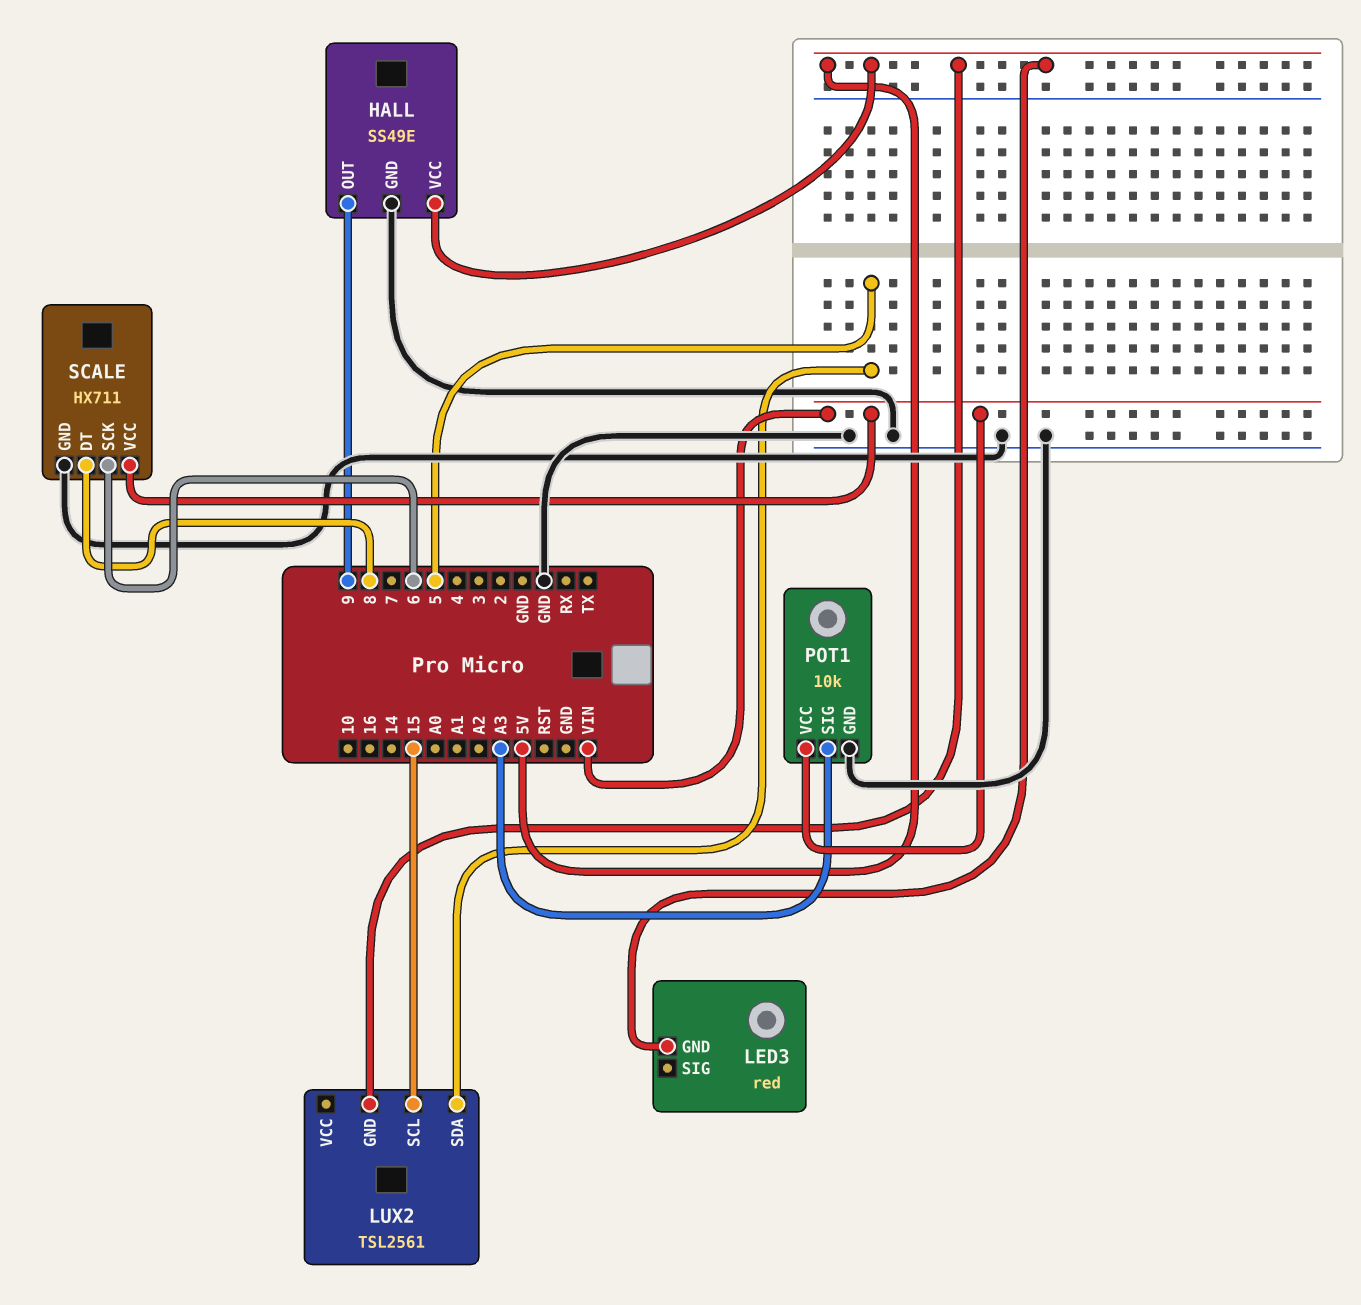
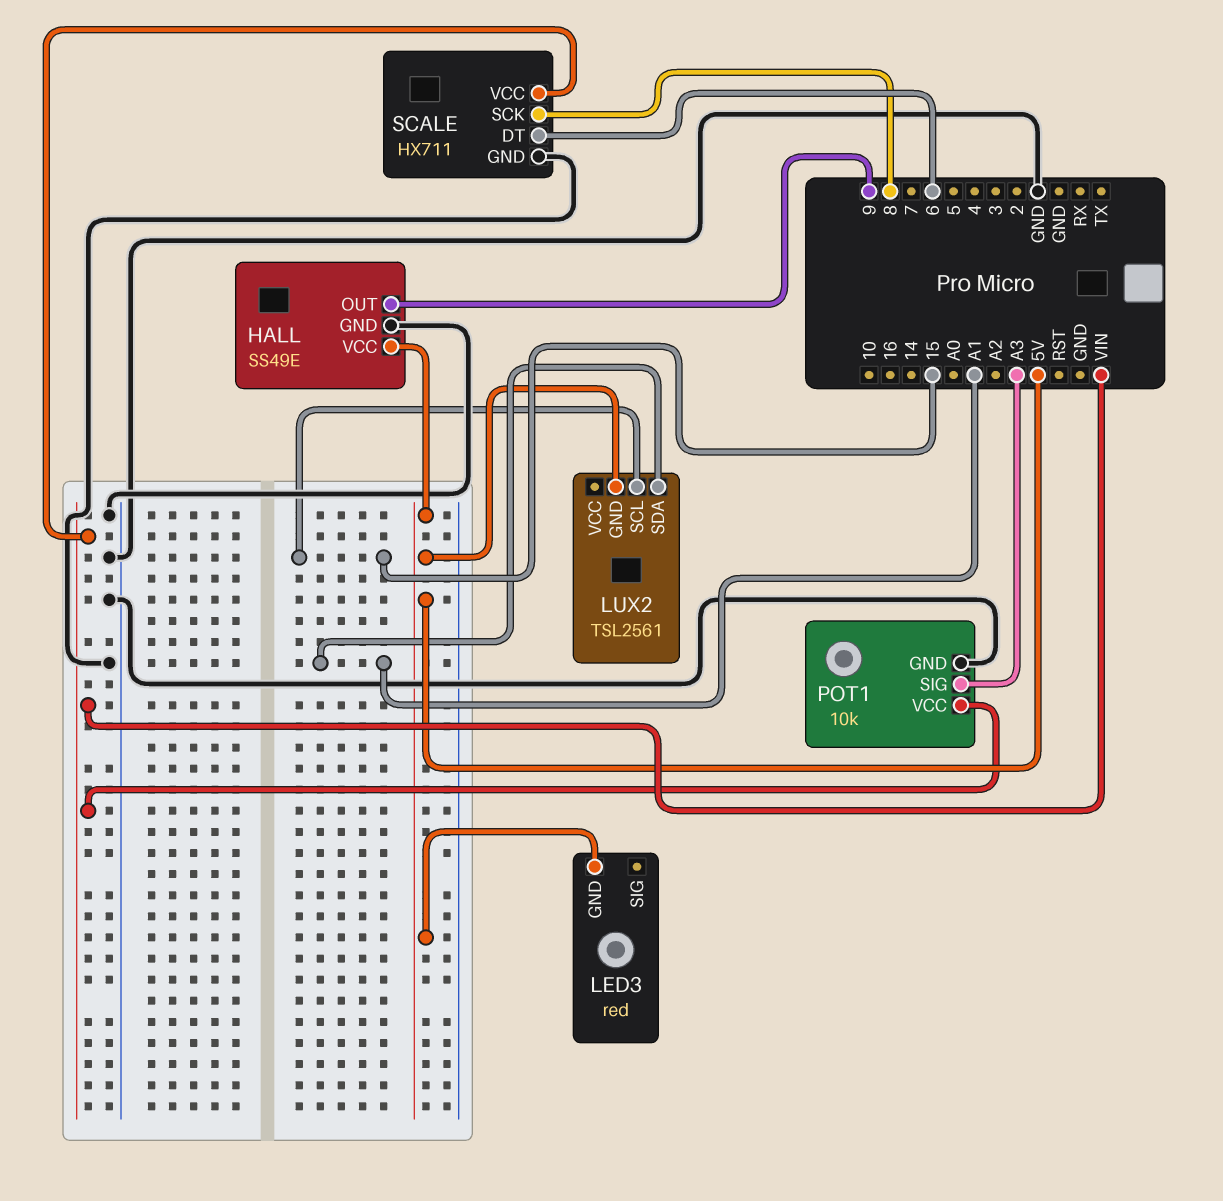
LUX2 pin SDA: 5 -> A1
SCALE pin DT: 8 -> 6
SCALE pin SCK: 6 -> 8

